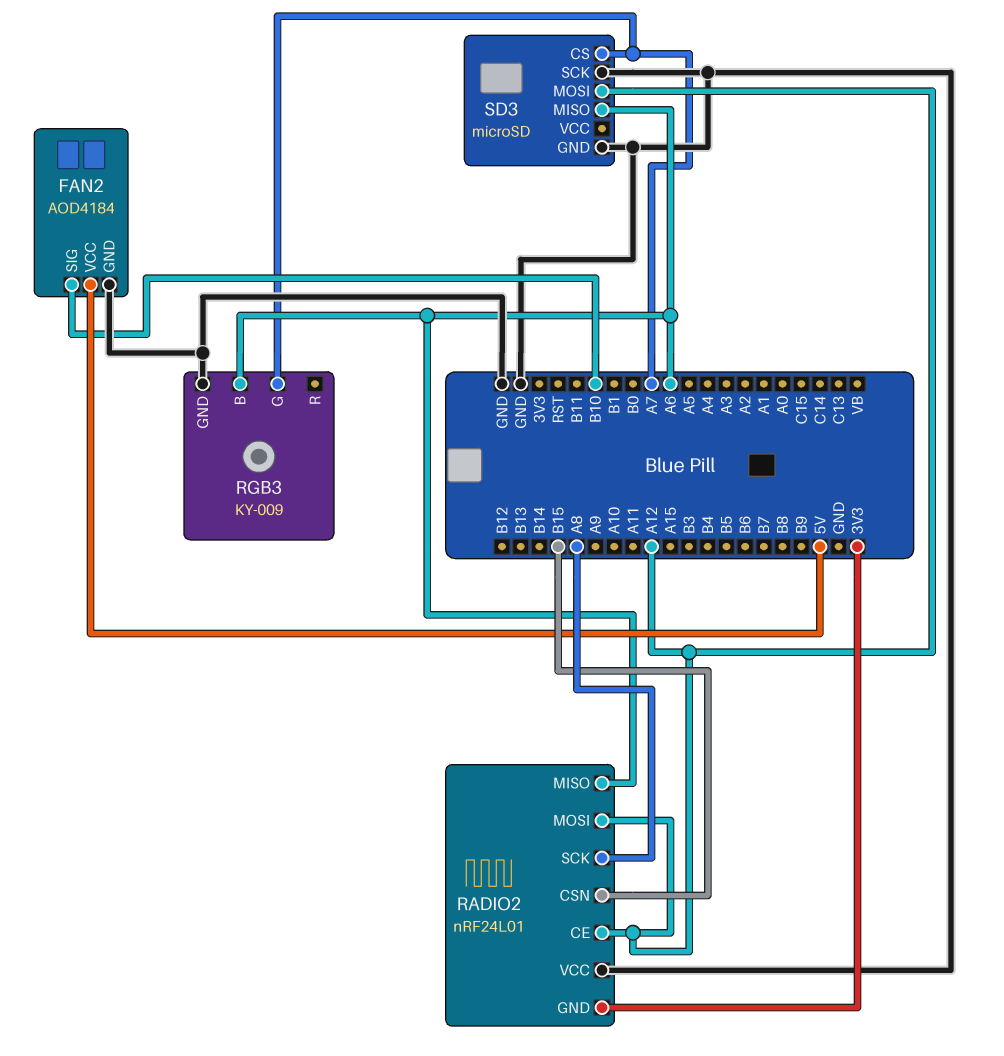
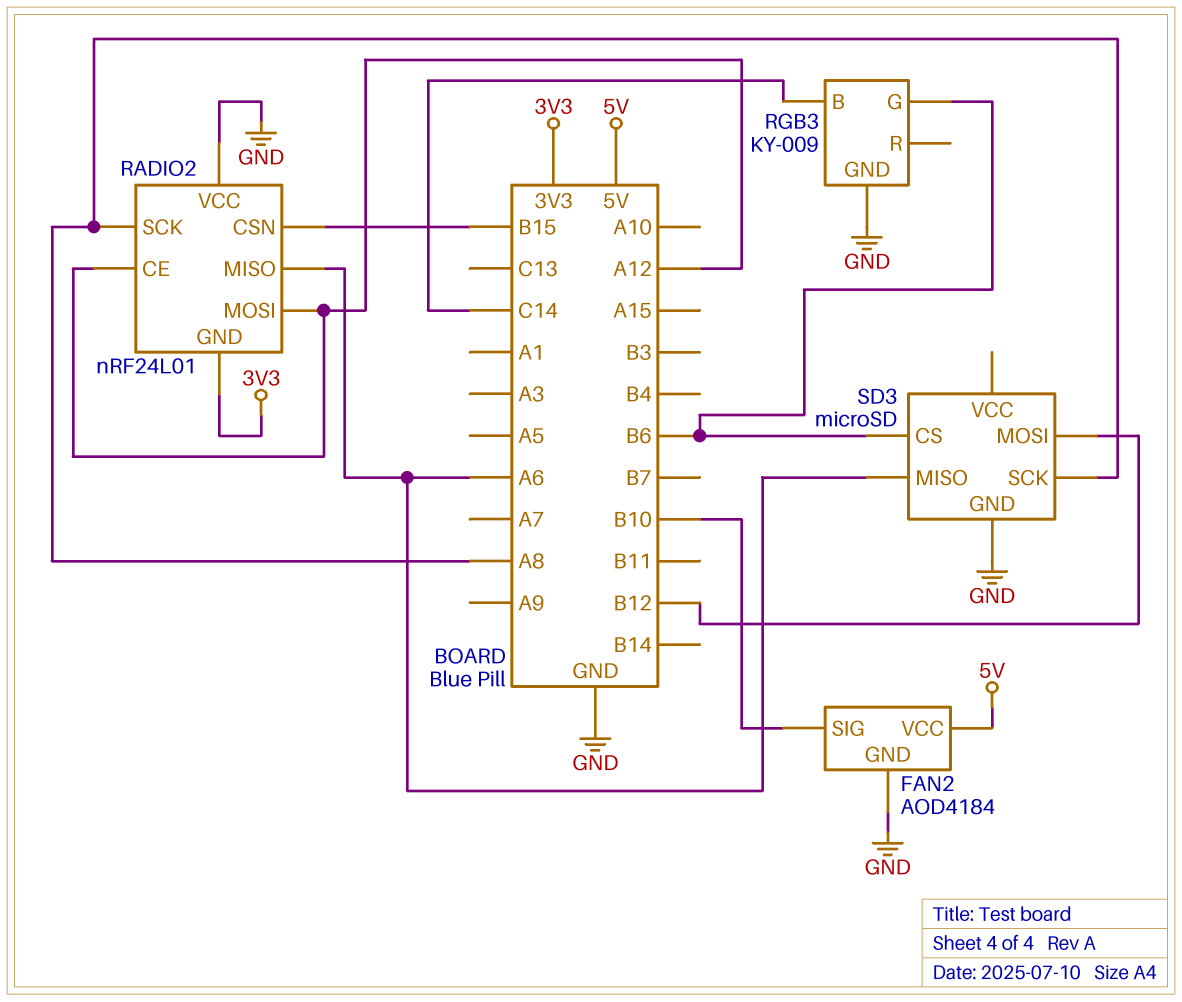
RGB3 pin B: A6 -> C14
RGB3 pin G: A7 -> B6
SD3 pin CS: A7 -> B6
SD3 pin MOSI: A12 -> B12
SD3 pin SCK: GND -> A8

